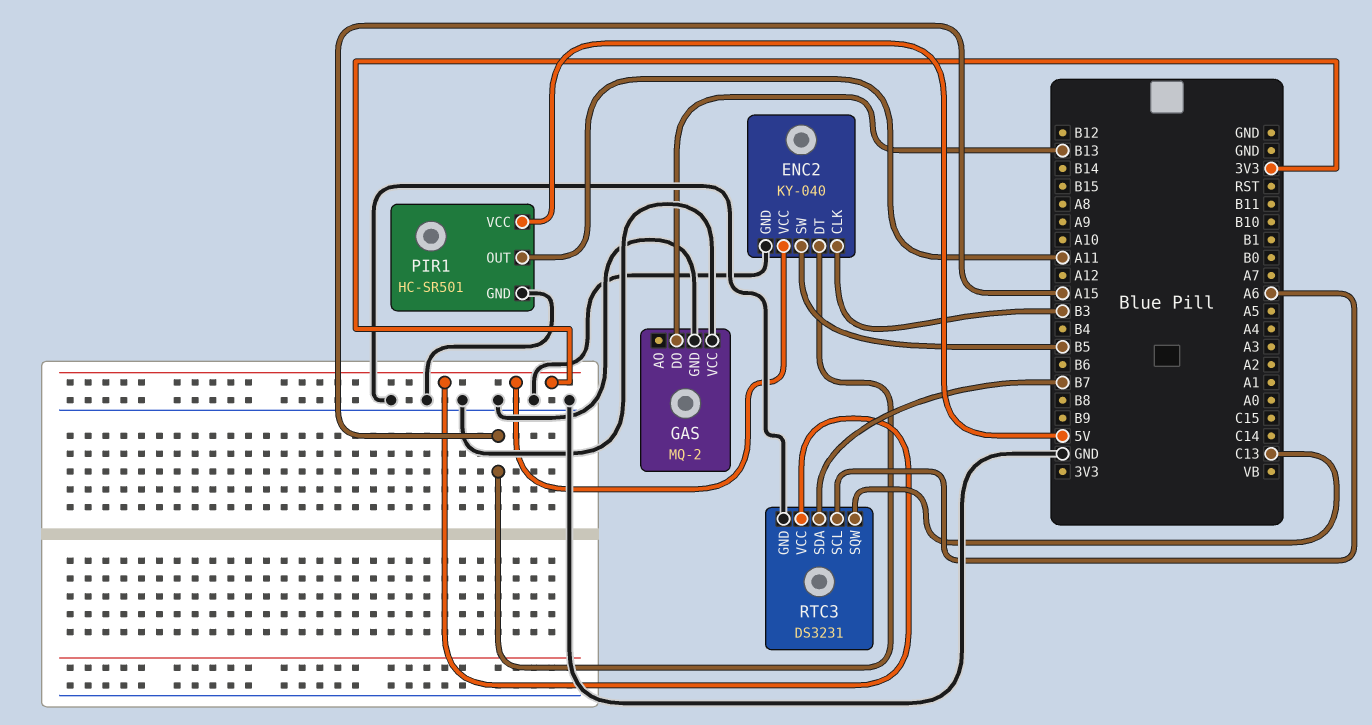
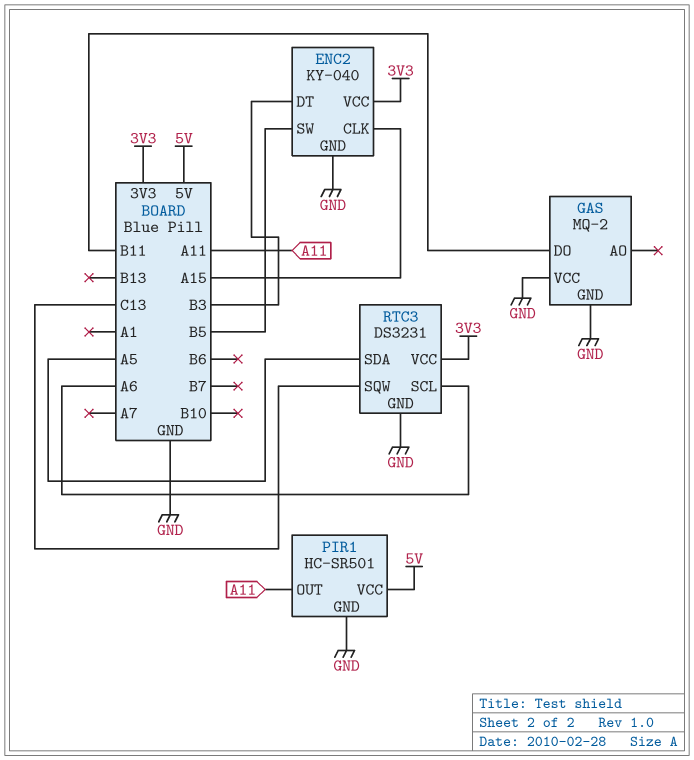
ENC2 pin CLK: B3 -> A15
ENC2 pin DT: A15 -> B3
GAS pin DO: B13 -> B11
RTC3 pin SDA: B7 -> A5

